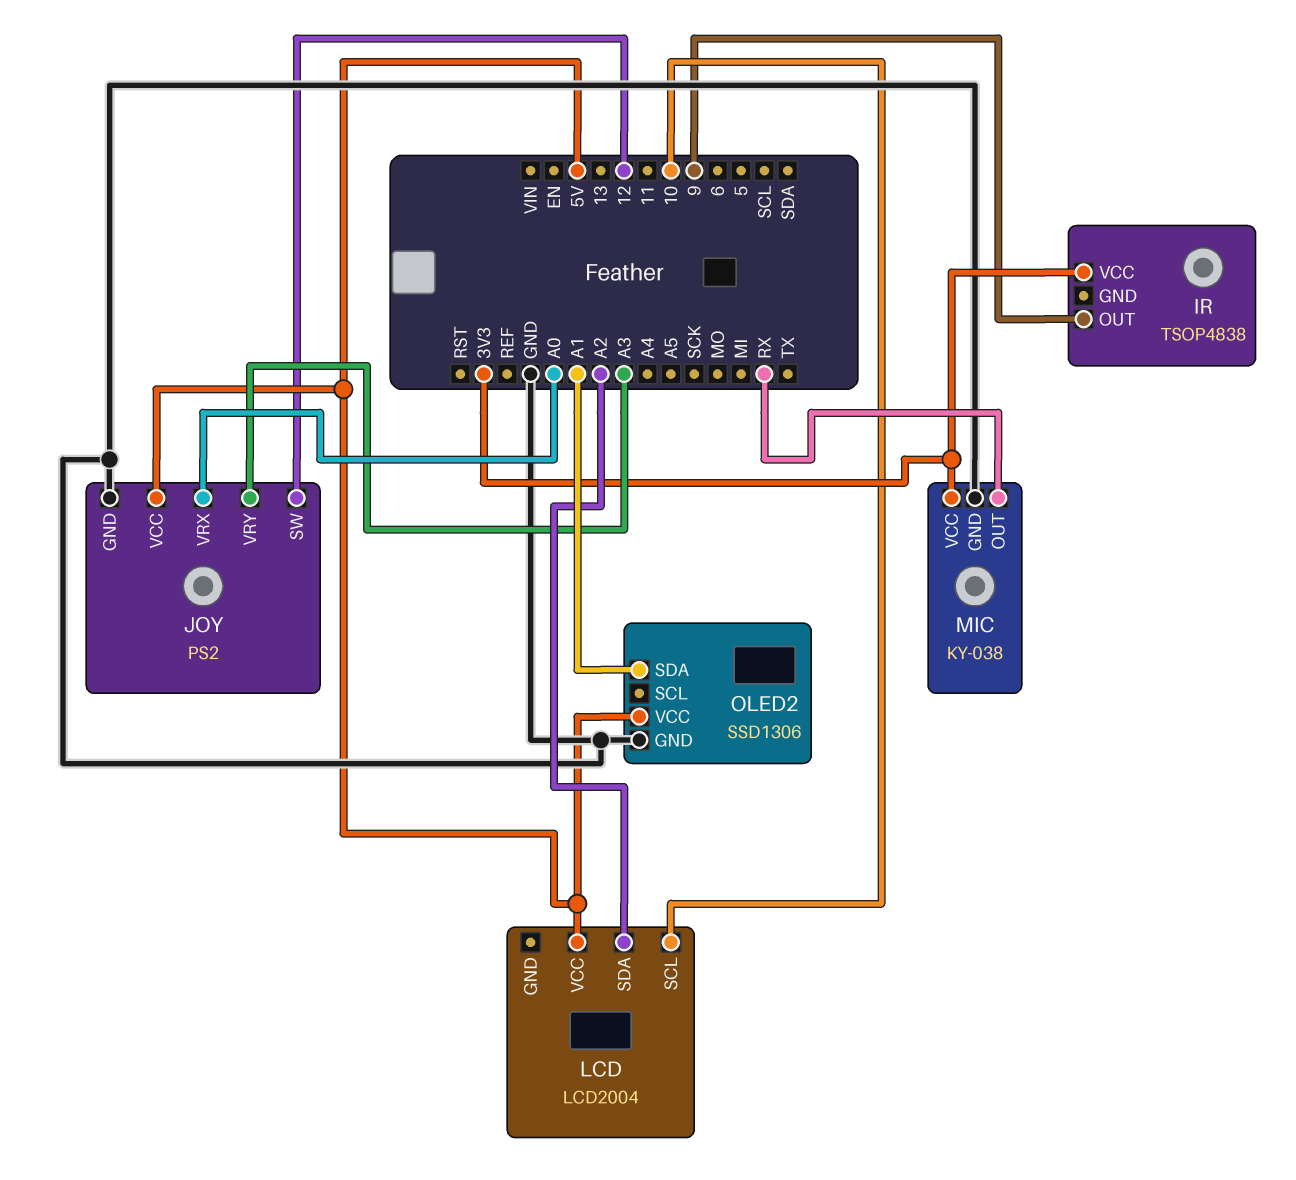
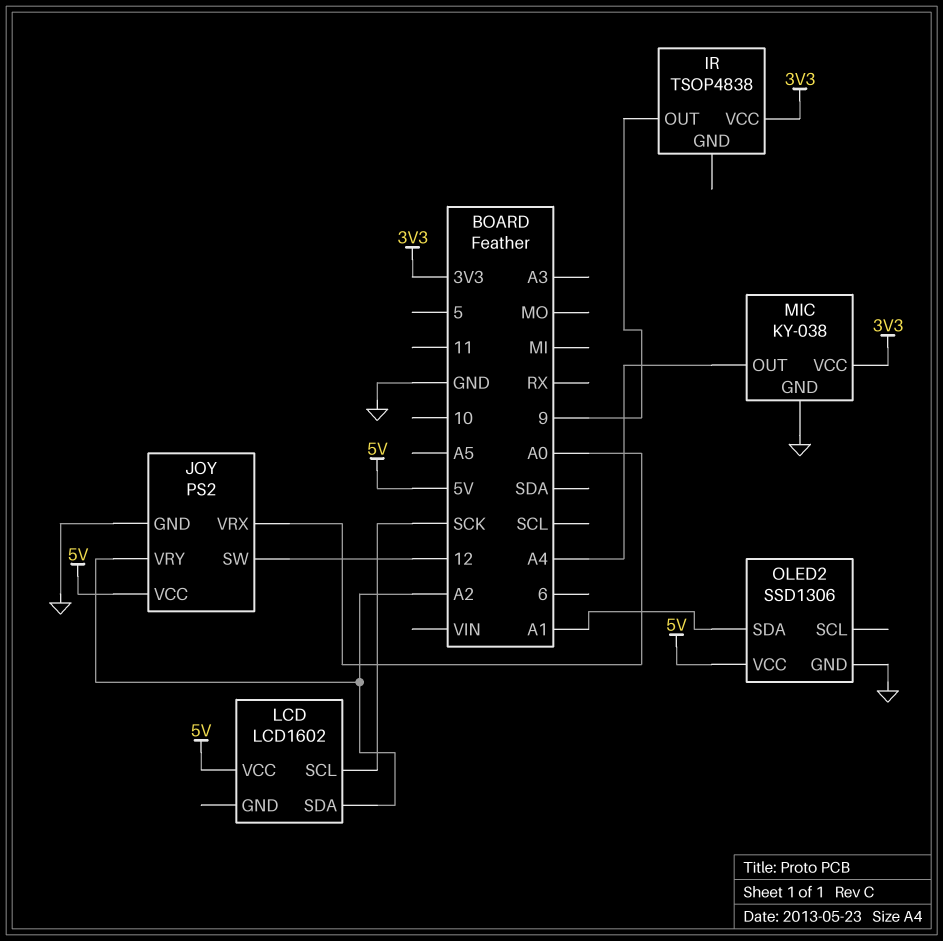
JOY pin VRY: A3 -> A2
LCD: LCD2004 -> LCD1602
LCD pin SCL: 10 -> SCK
MIC pin OUT: RX -> A4

